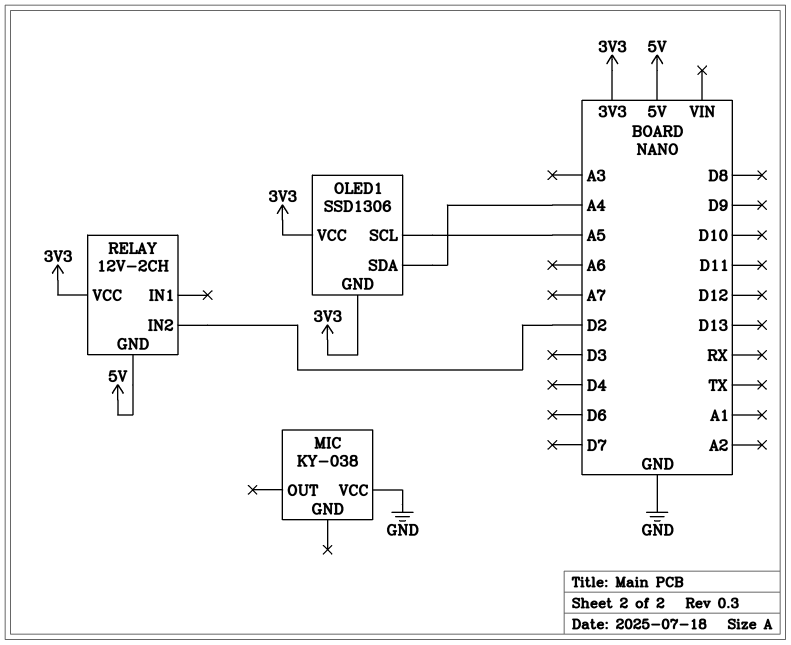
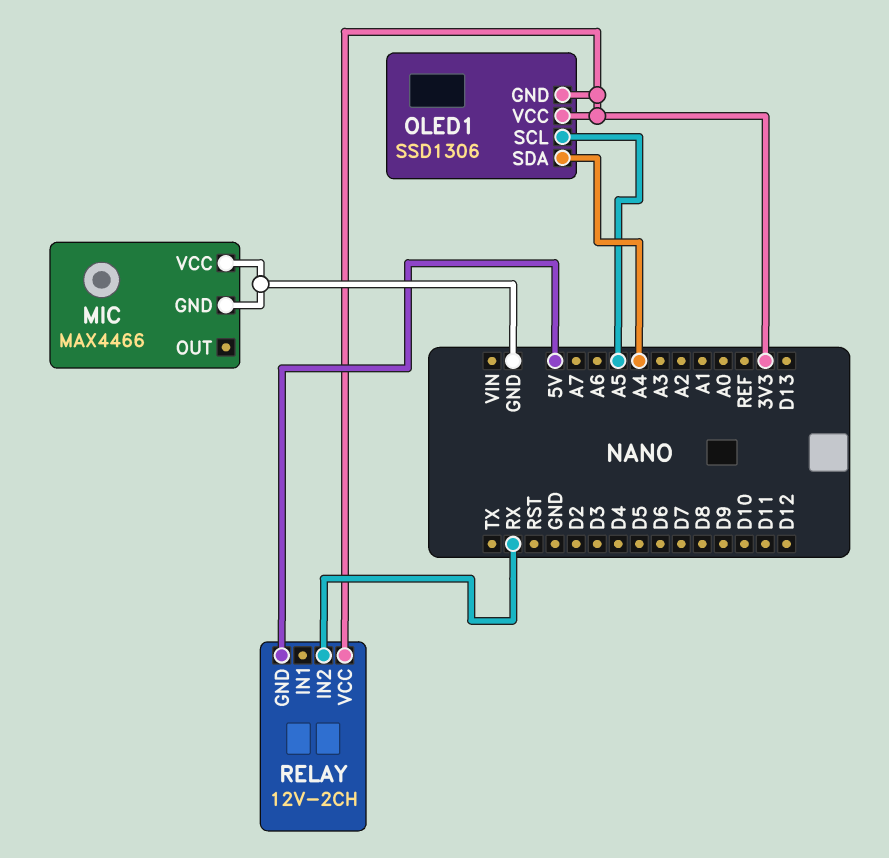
MIC: KY-038 -> MAX4466
MIC pin GND: none -> GND
RELAY pin IN2: D2 -> RX

